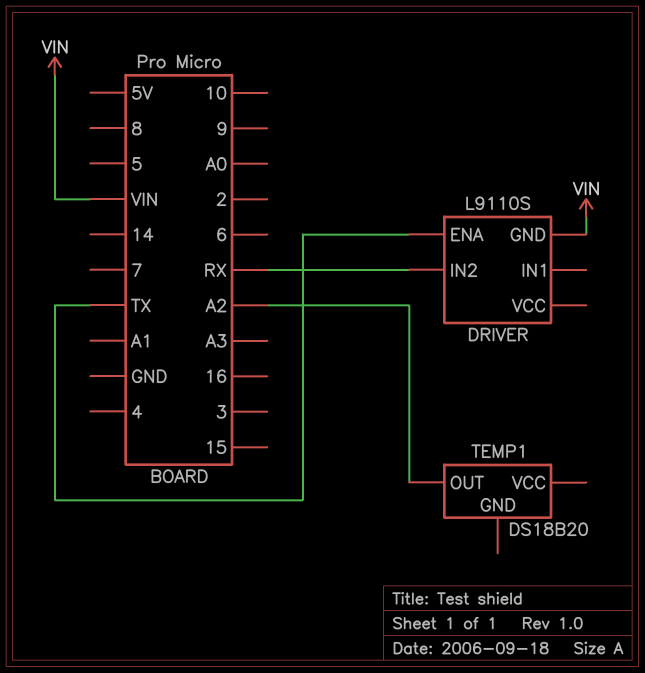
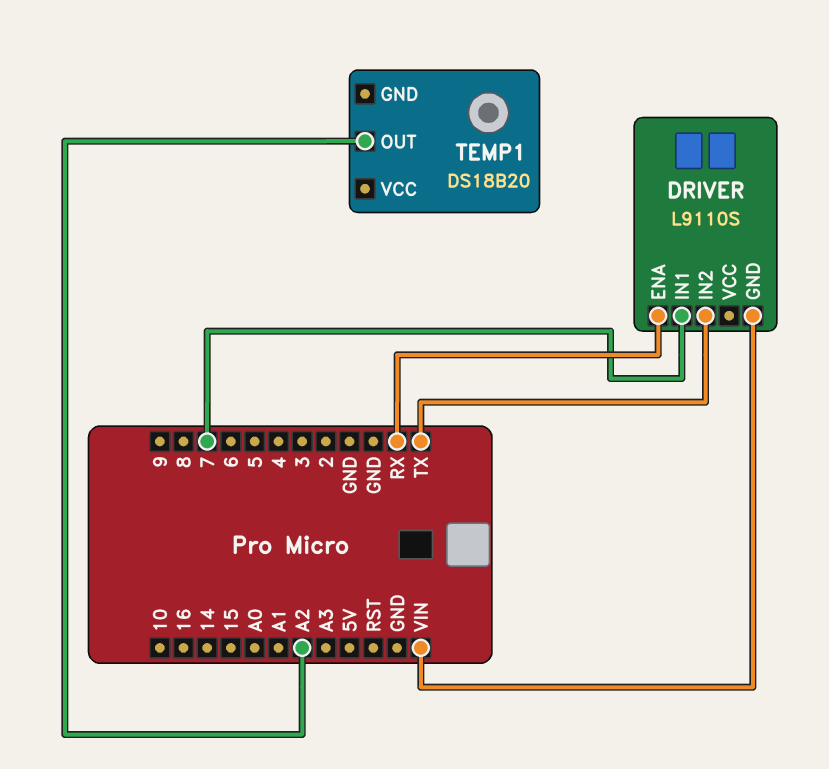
DRIVER pin ENA: TX -> RX
DRIVER pin IN1: none -> 7
DRIVER pin IN2: RX -> TX

